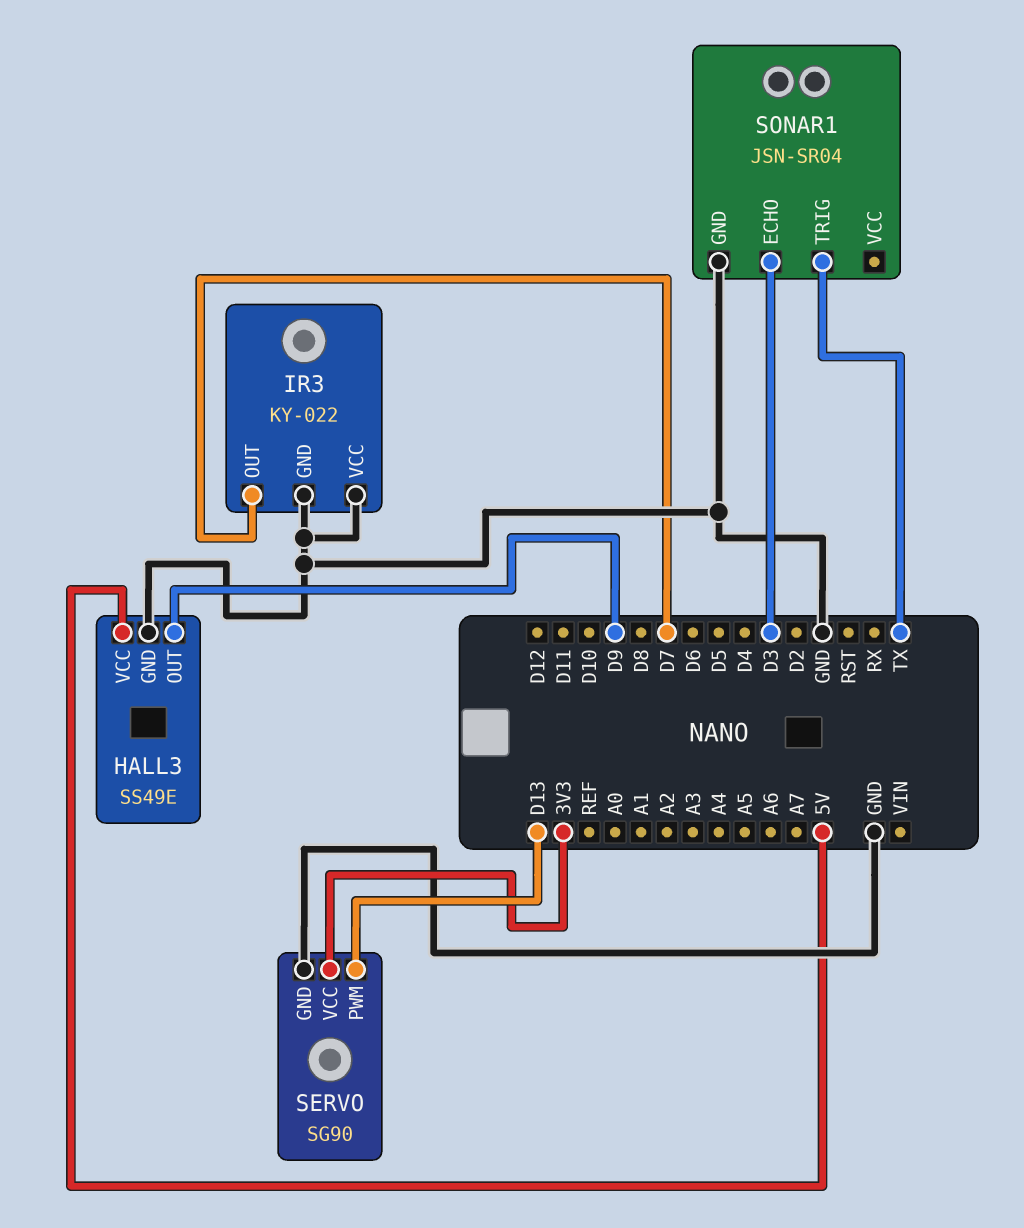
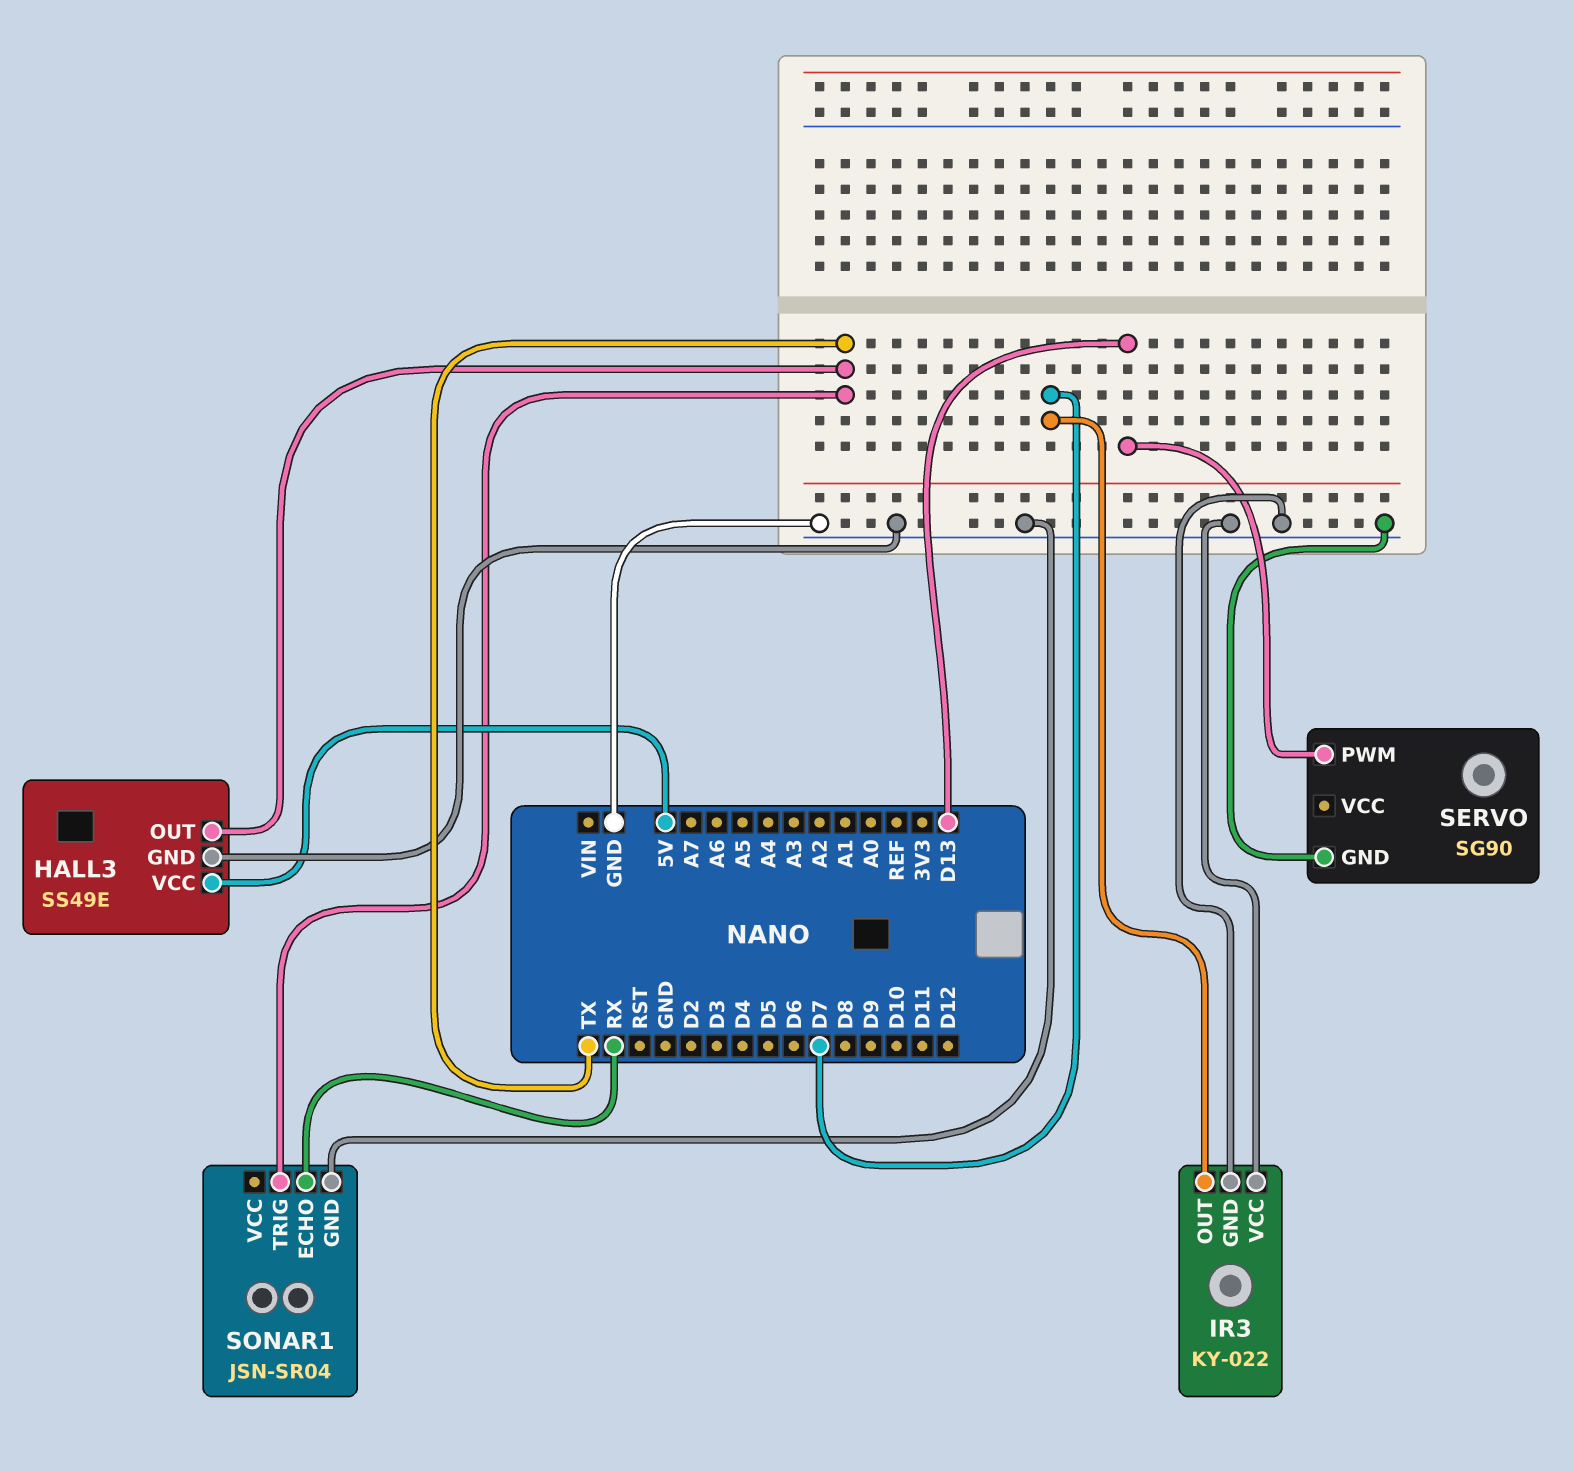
HALL3 pin OUT: D9 -> TX
SERVO pin VCC: 3V3 -> none
SONAR1 pin ECHO: D3 -> RX

